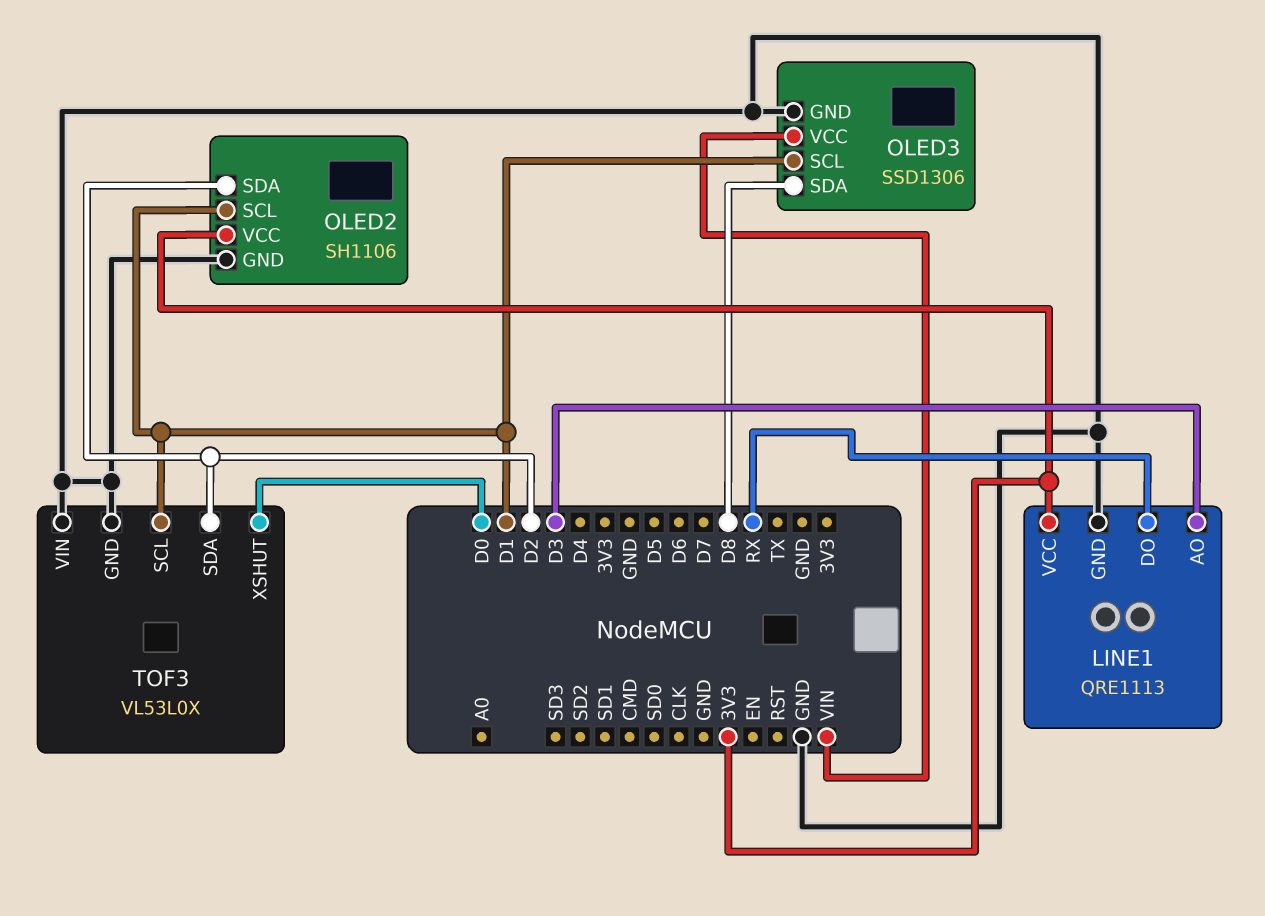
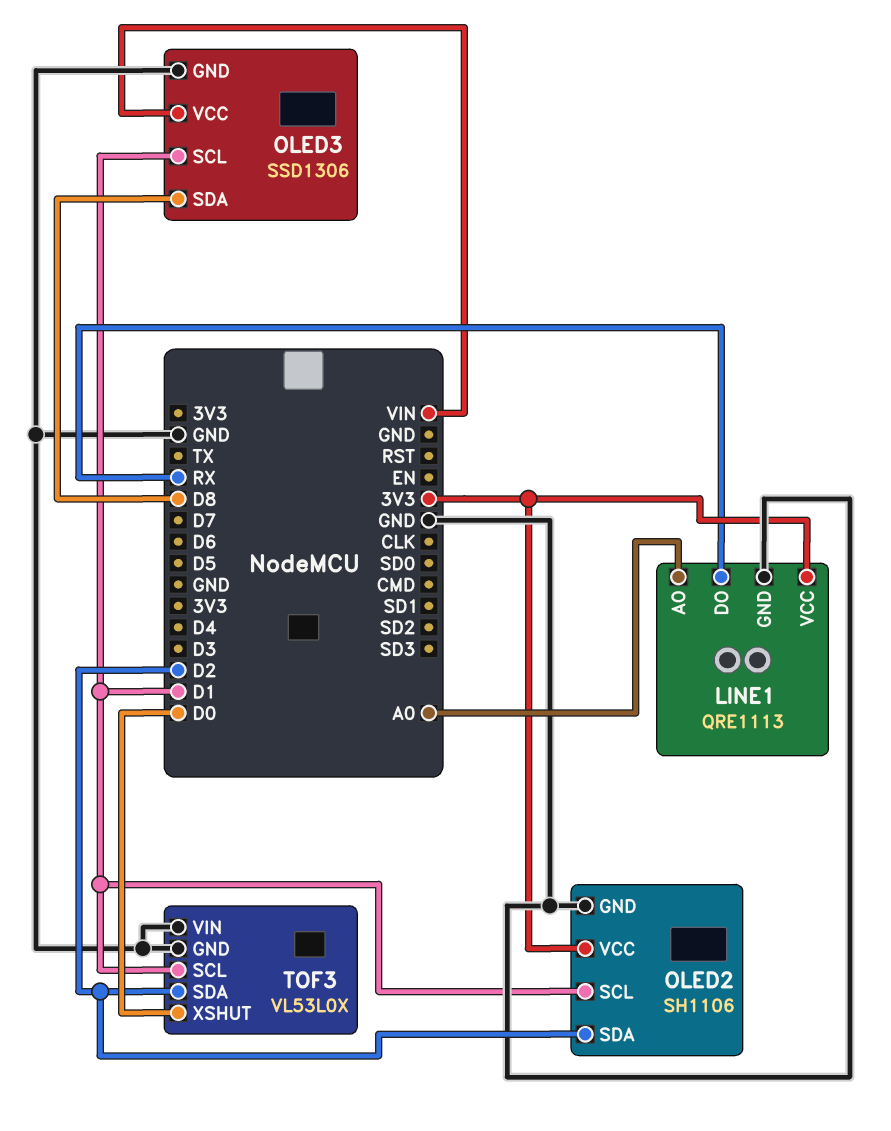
LINE1 pin AO: D3 -> A0

